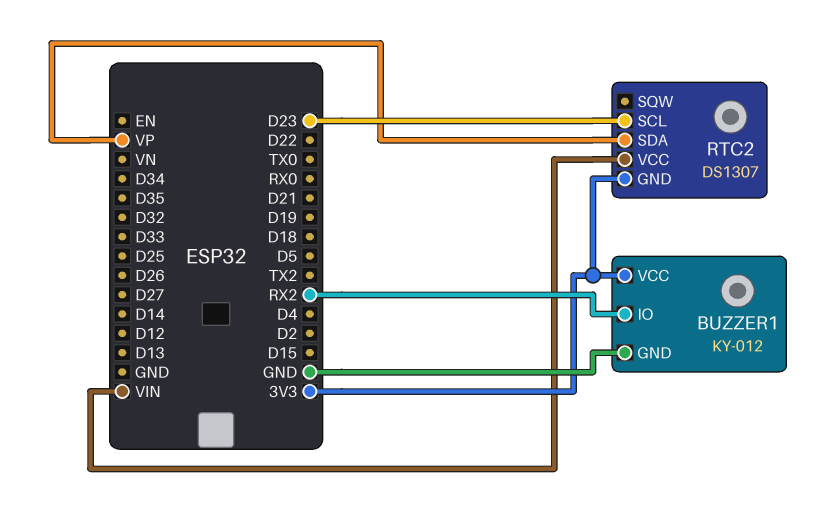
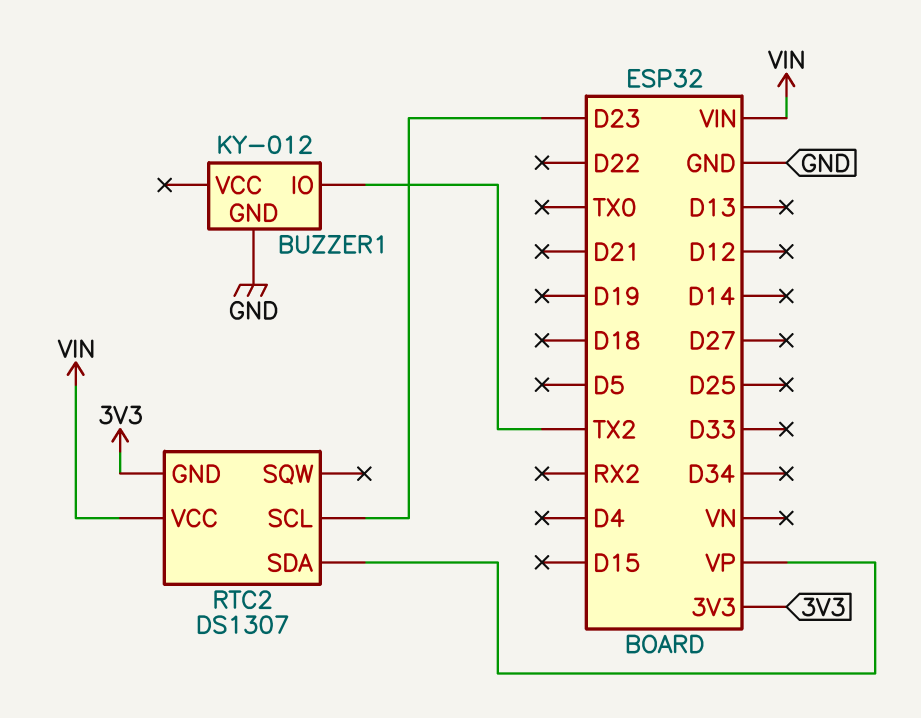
BUZZER1 pin IO: RX2 -> TX2
BUZZER1 pin VCC: 3V3 -> none

